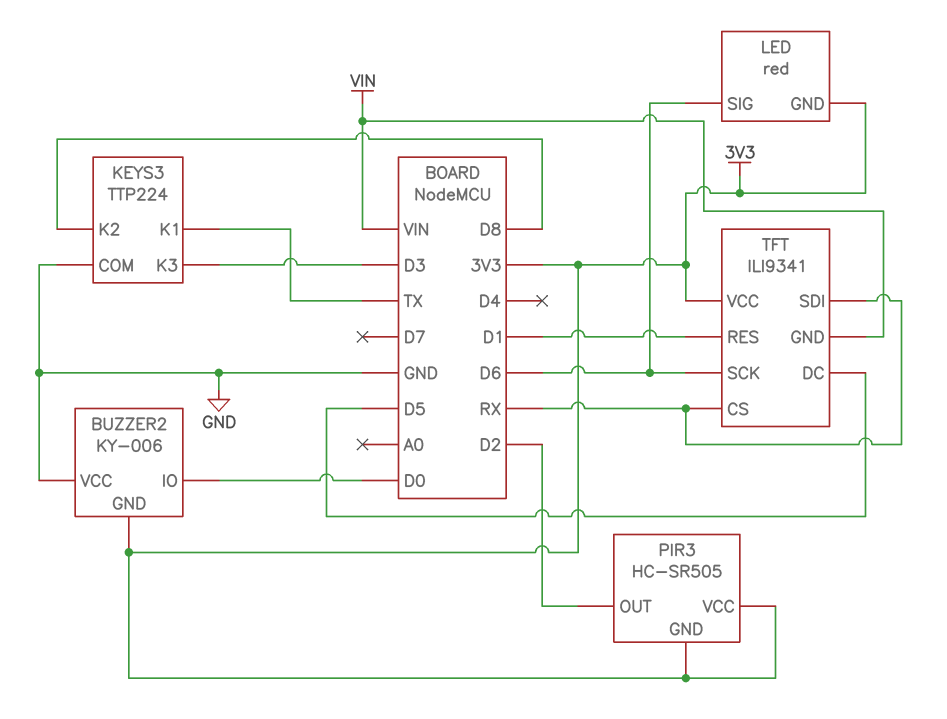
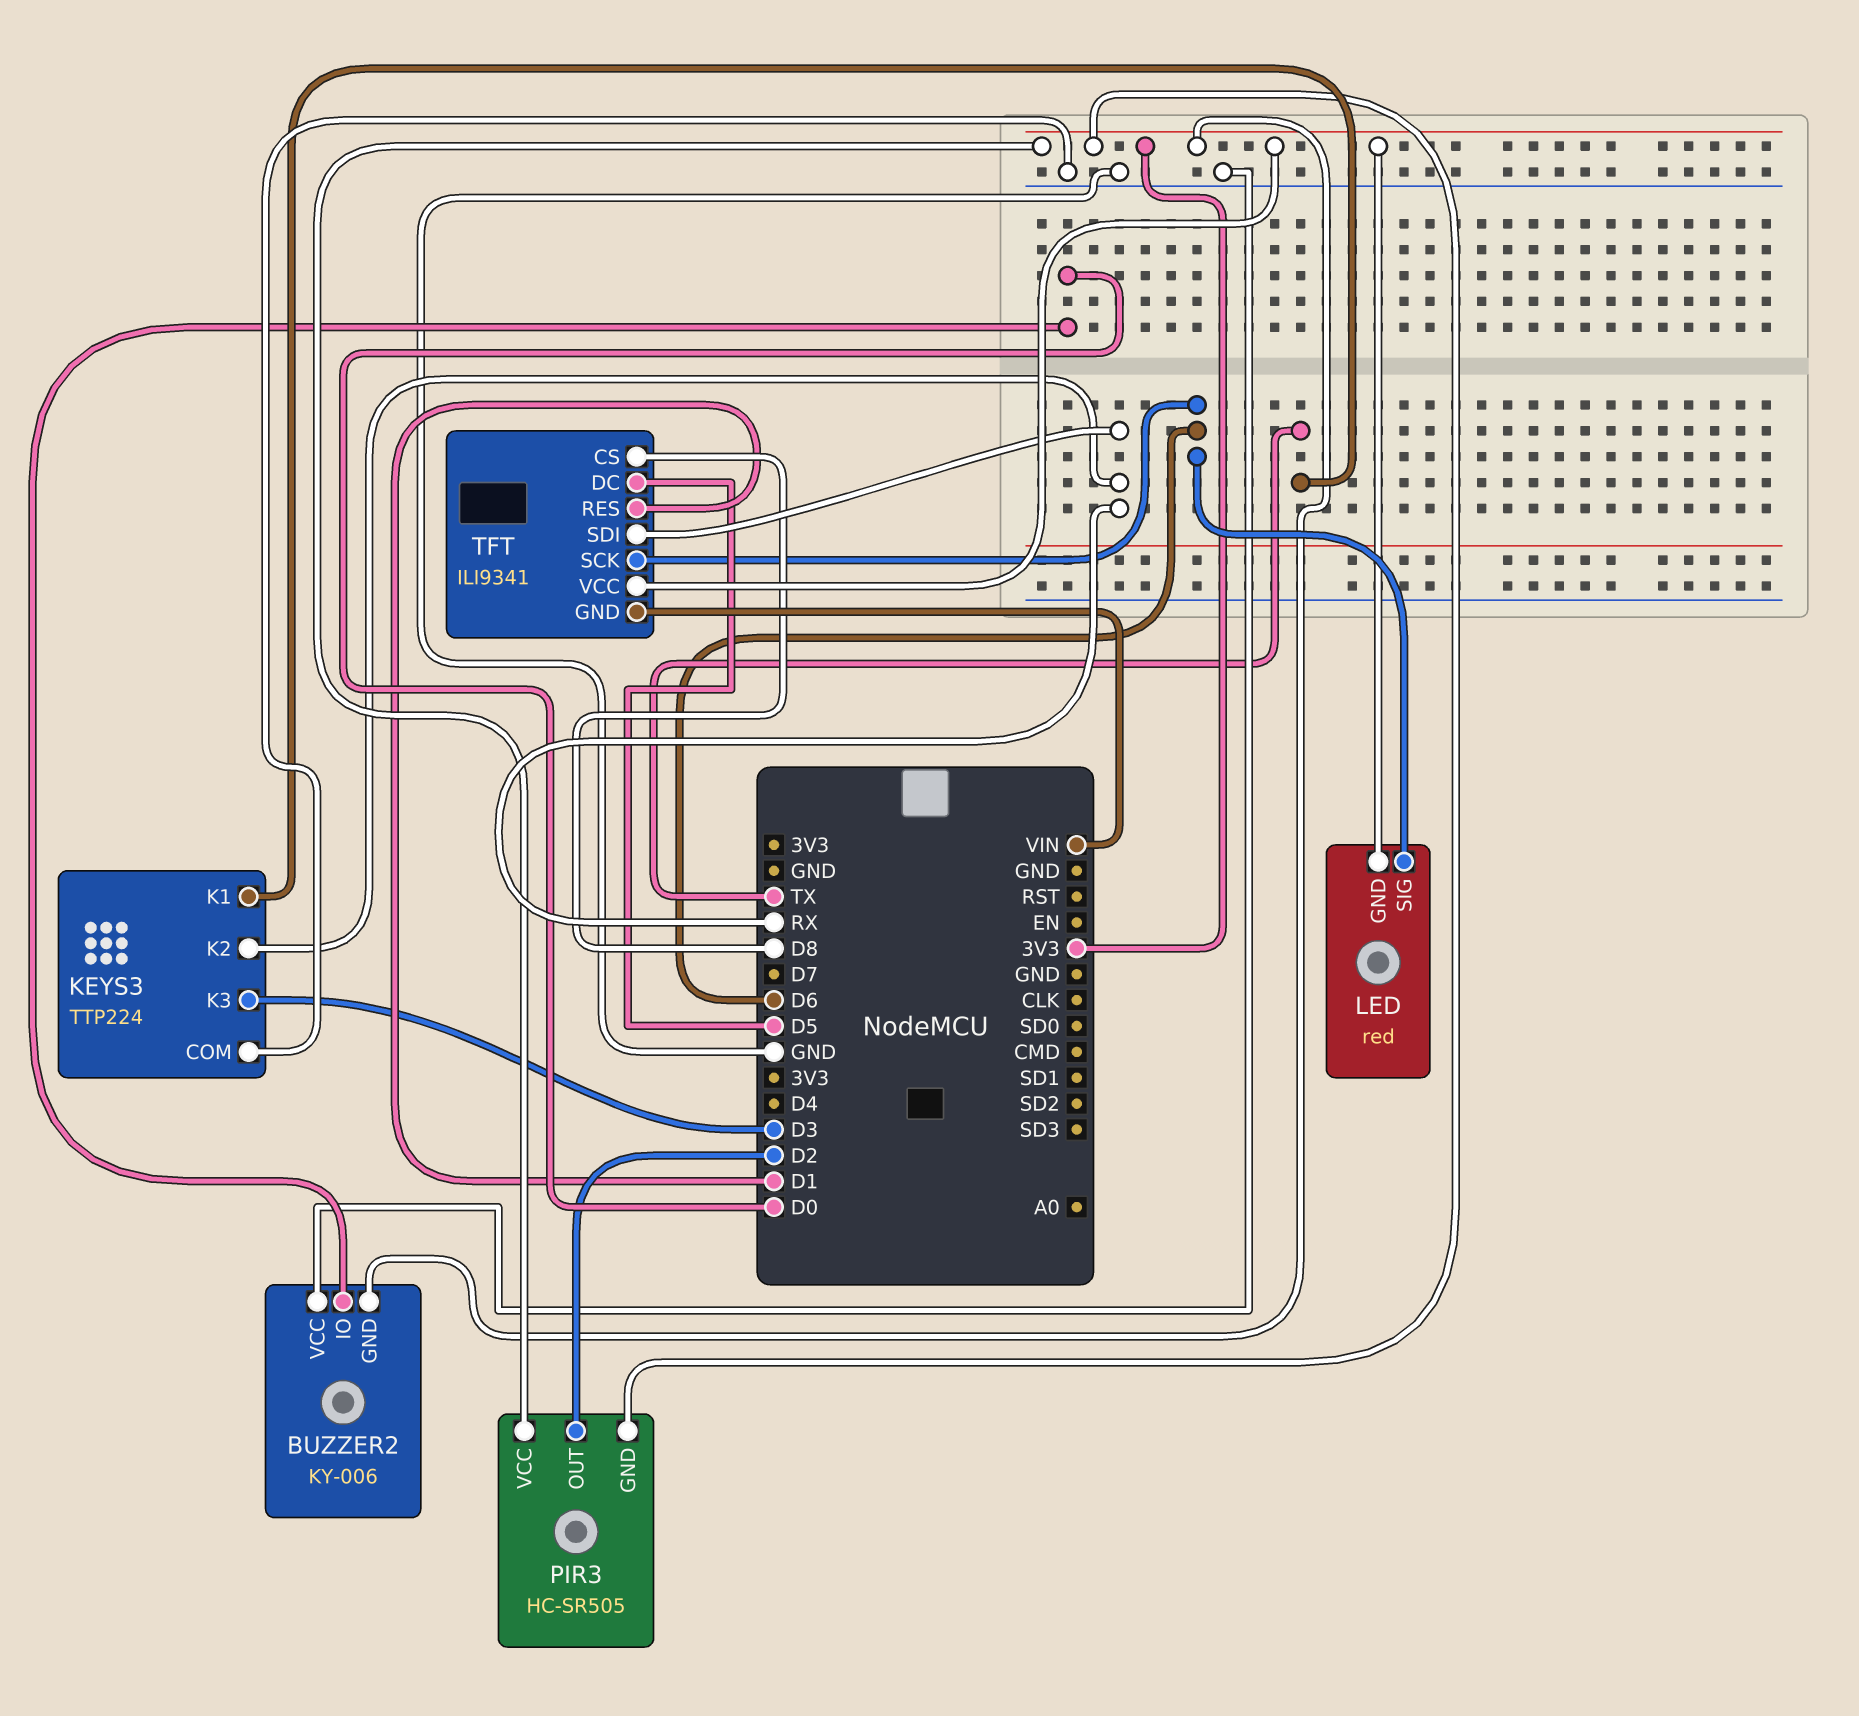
KEYS3 pin K2: D8 -> RX
TFT pin CS: RX -> D8

